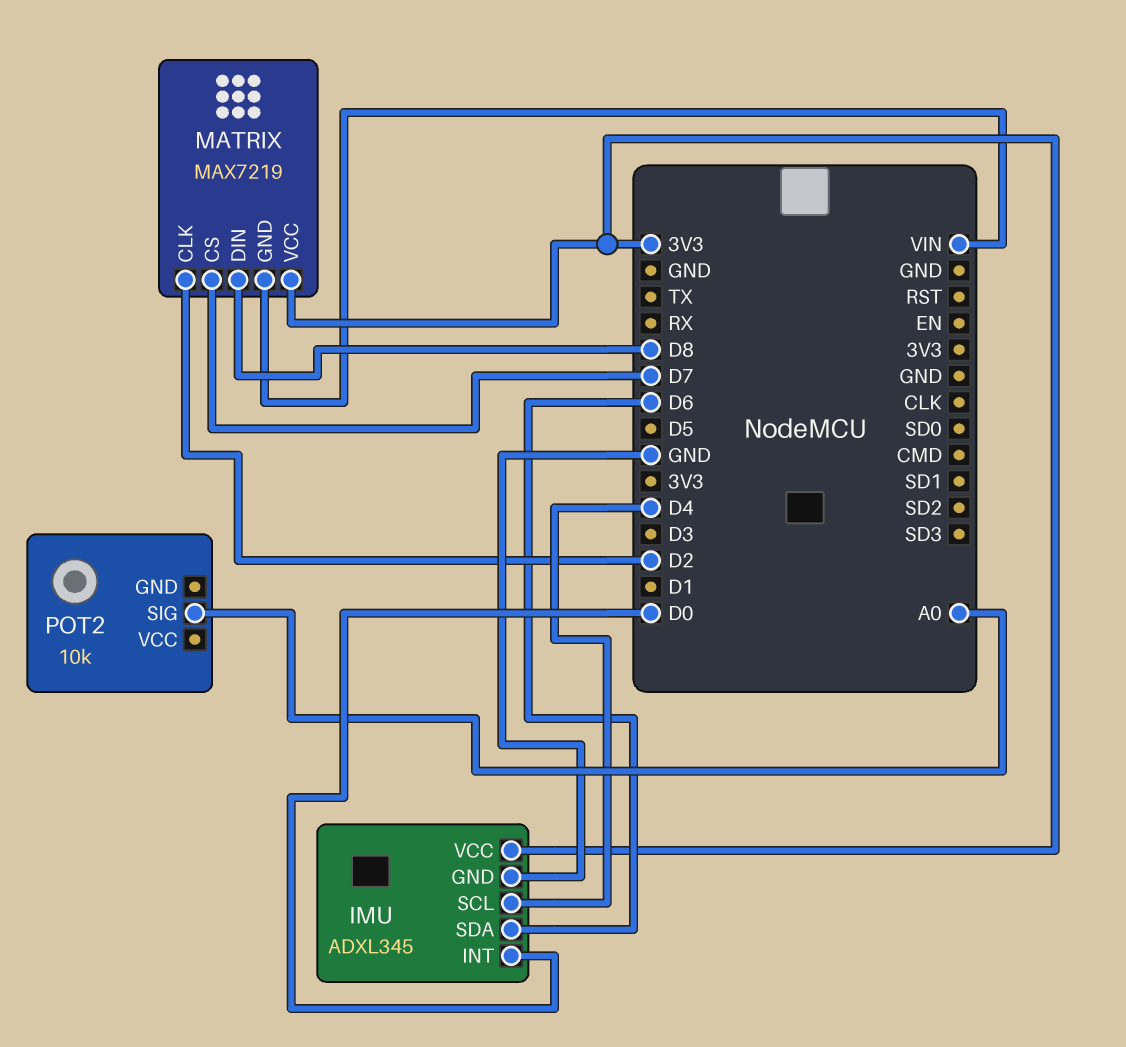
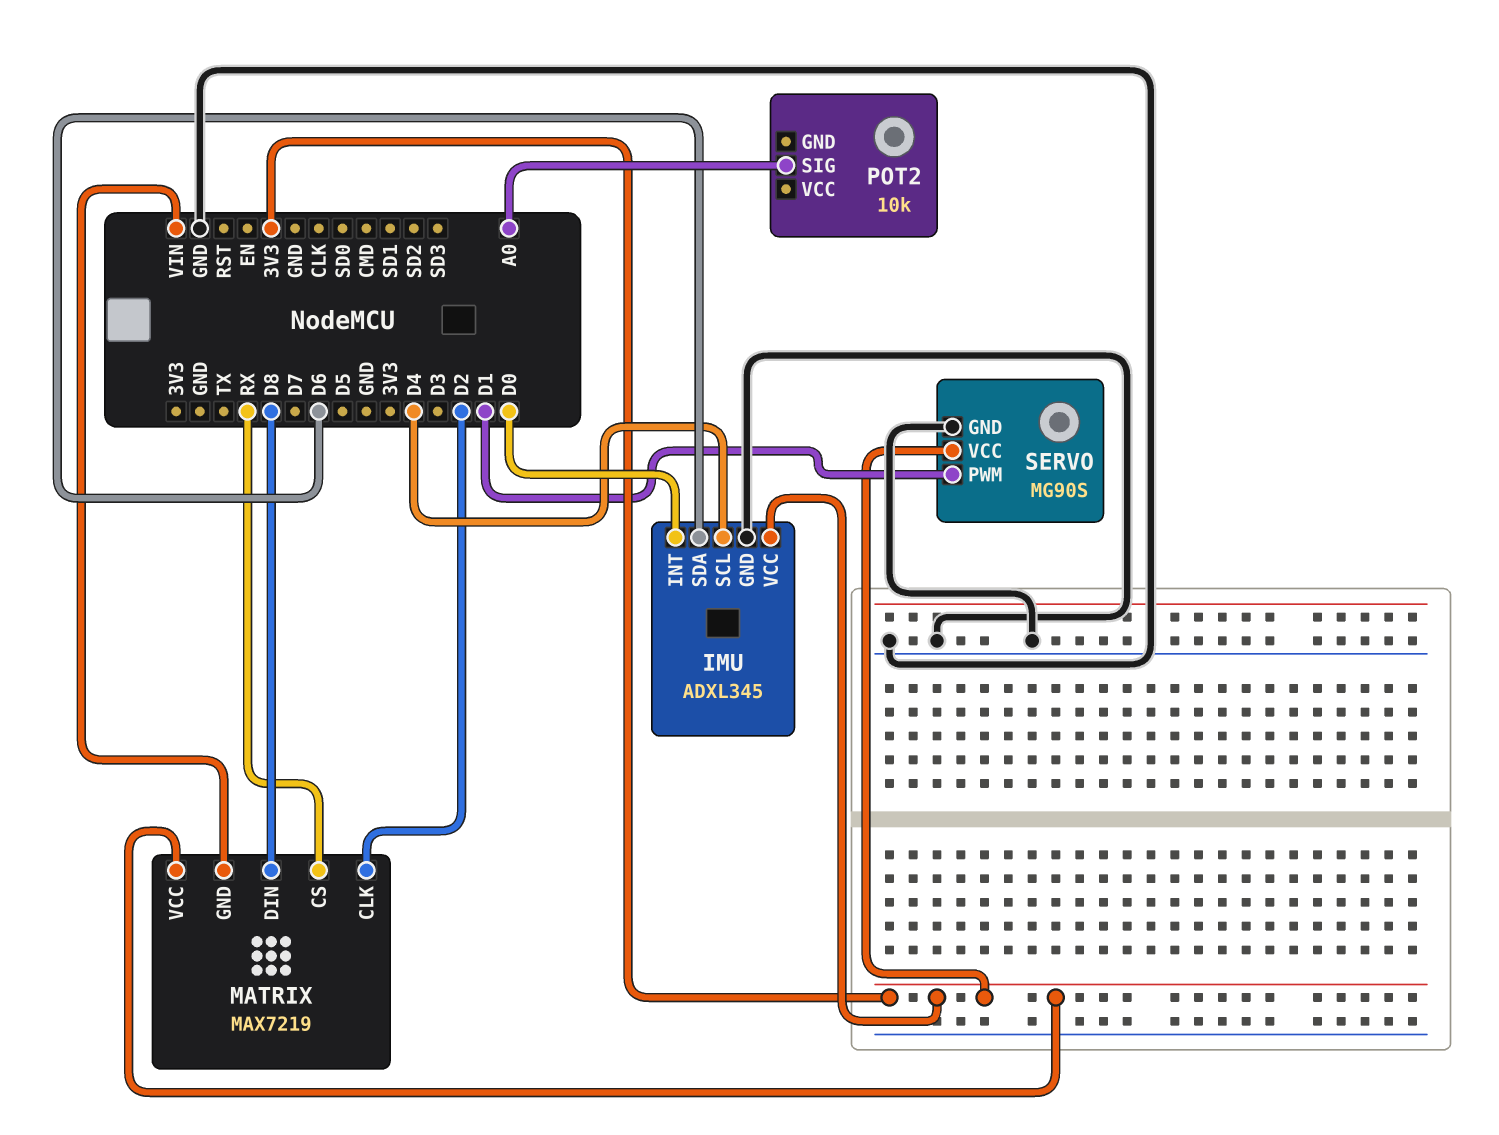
MATRIX pin CS: D7 -> RX
SERVO: none -> MG90S
SERVO pin GND: none -> GND
SERVO pin PWM: none -> D1
SERVO pin VCC: none -> 3V3

